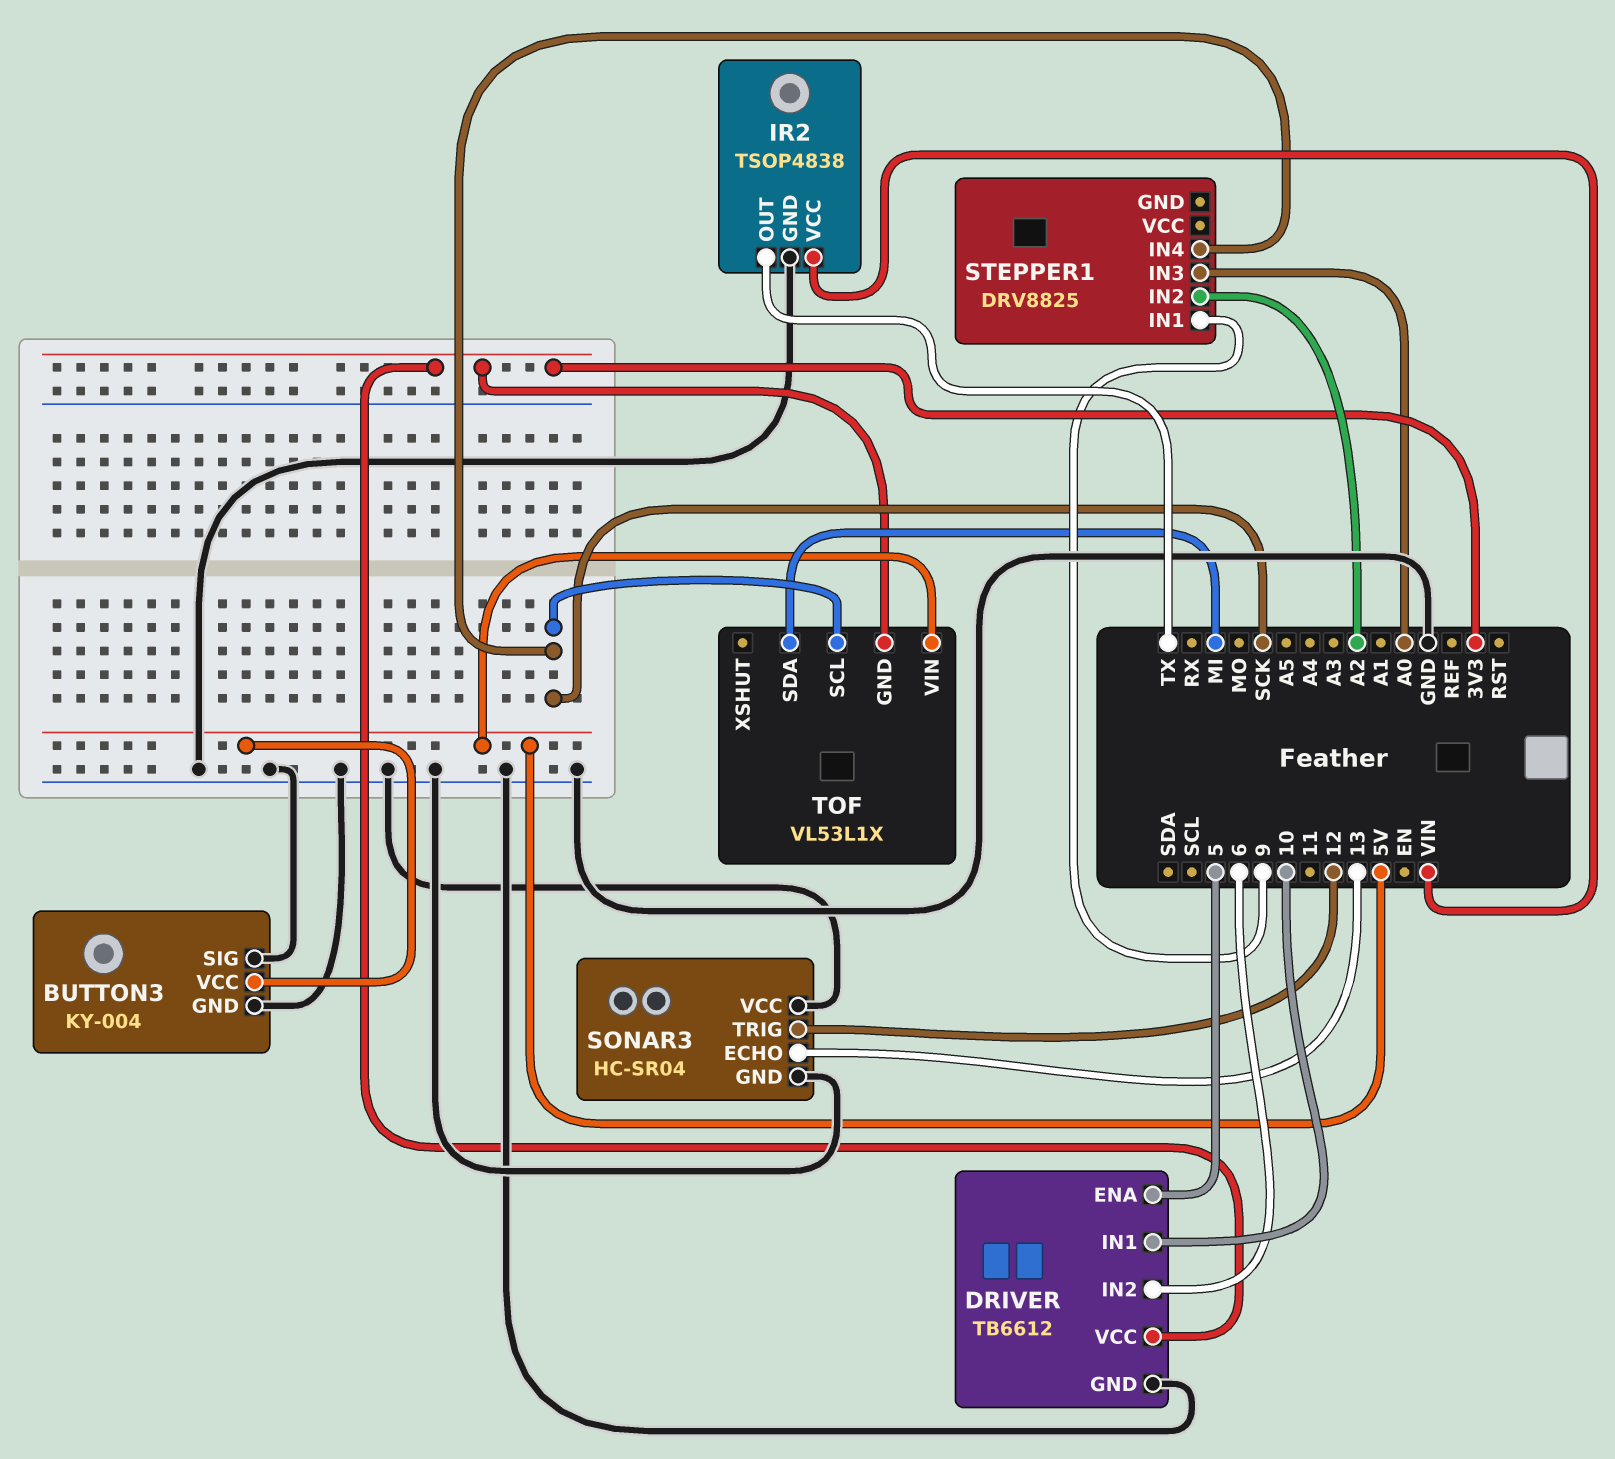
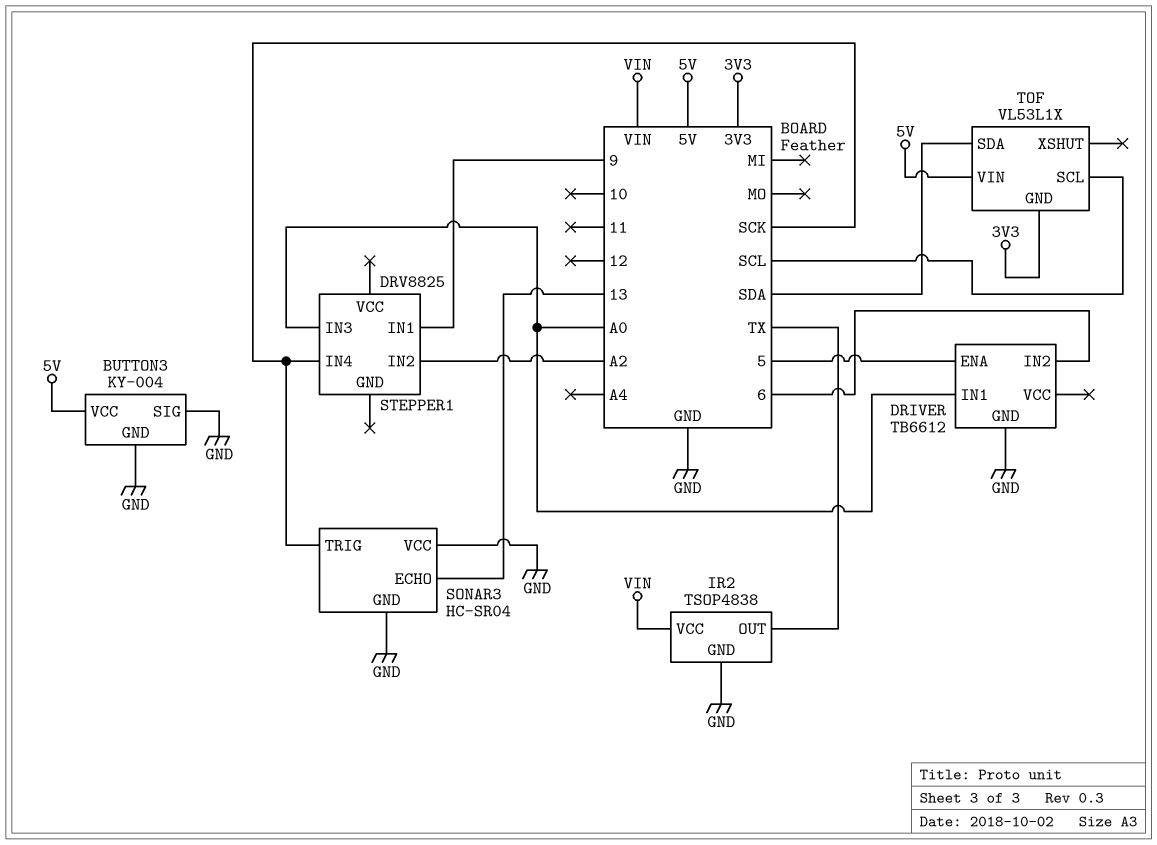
DRIVER pin IN1: 10 -> A0
DRIVER pin VCC: 3V3 -> none
SONAR3 pin TRIG: 12 -> SCK
TOF pin SCL: SCK -> SCL
TOF pin SDA: MI -> SDA

